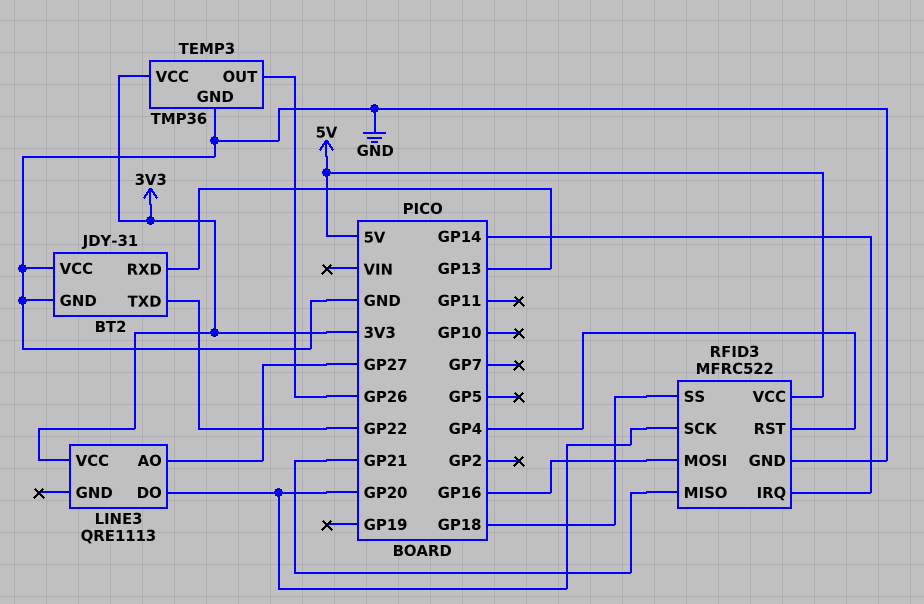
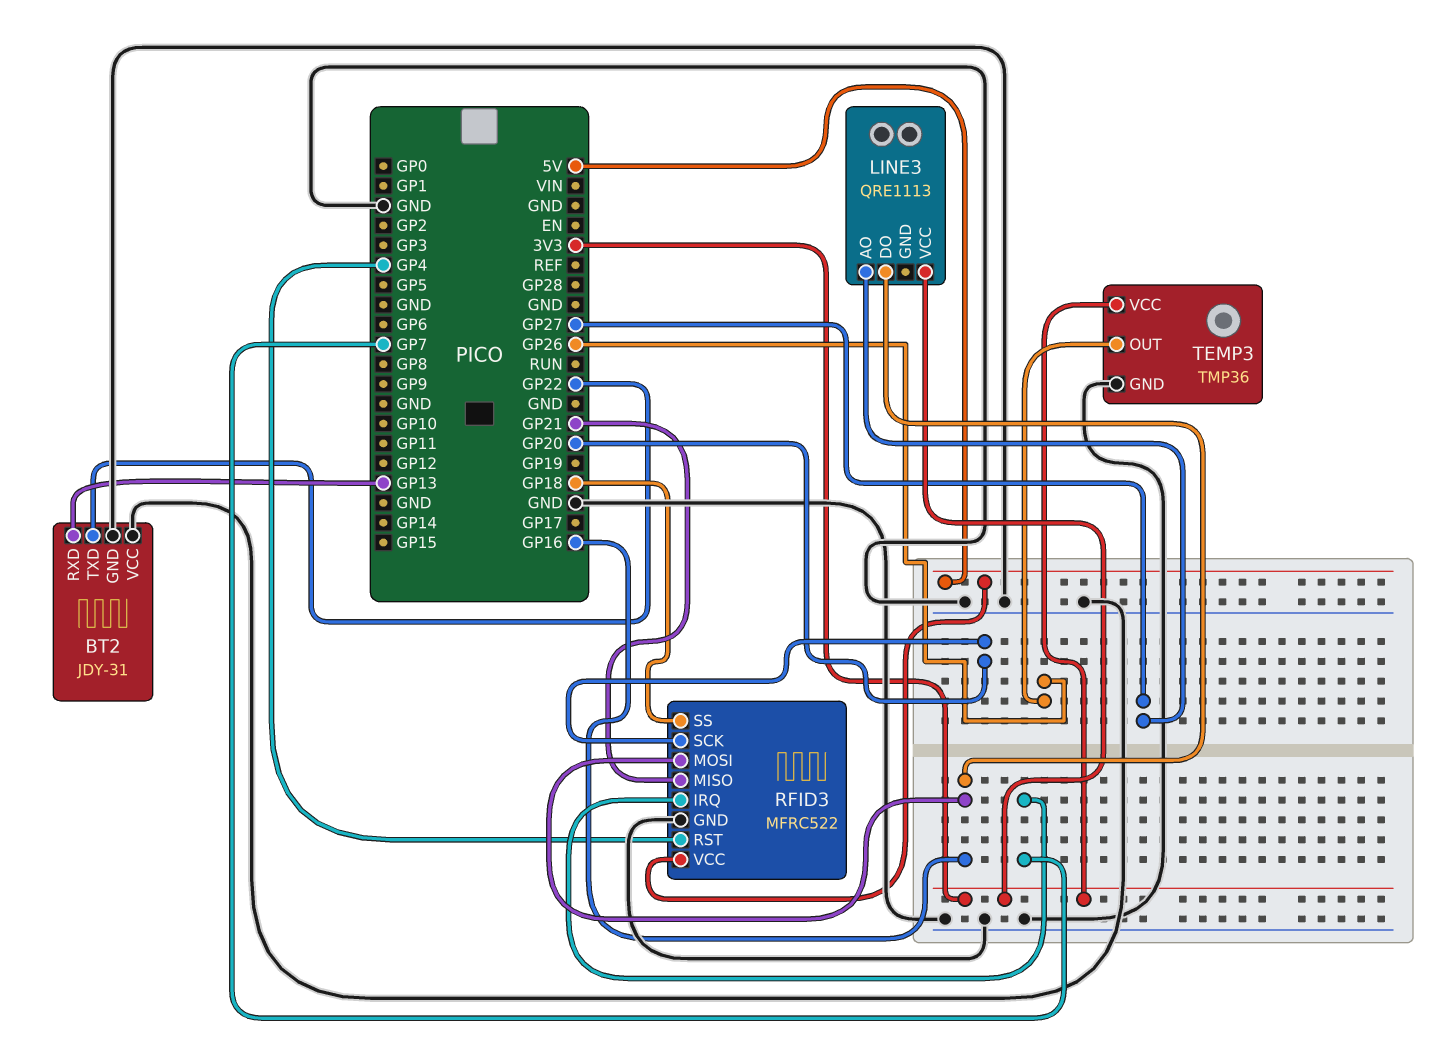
LINE3 pin DO: GP20 -> GP16
RFID3 pin IRQ: GP14 -> GP7

